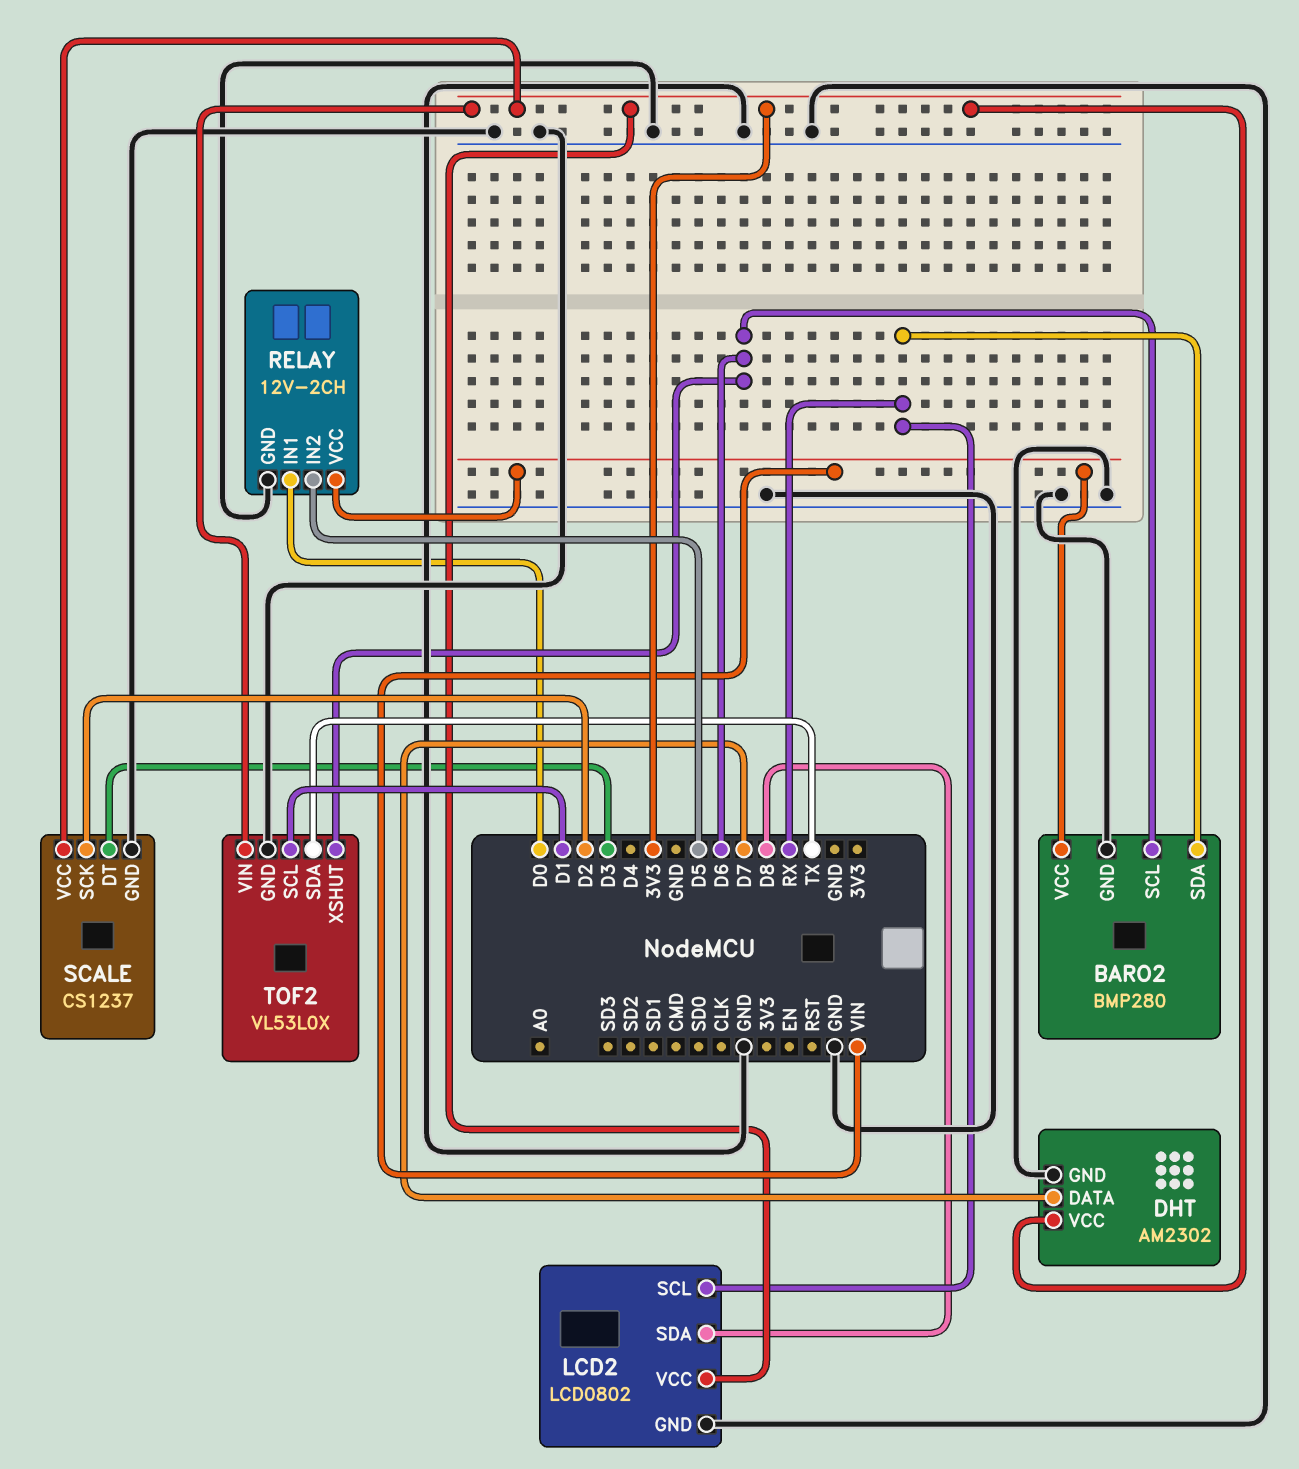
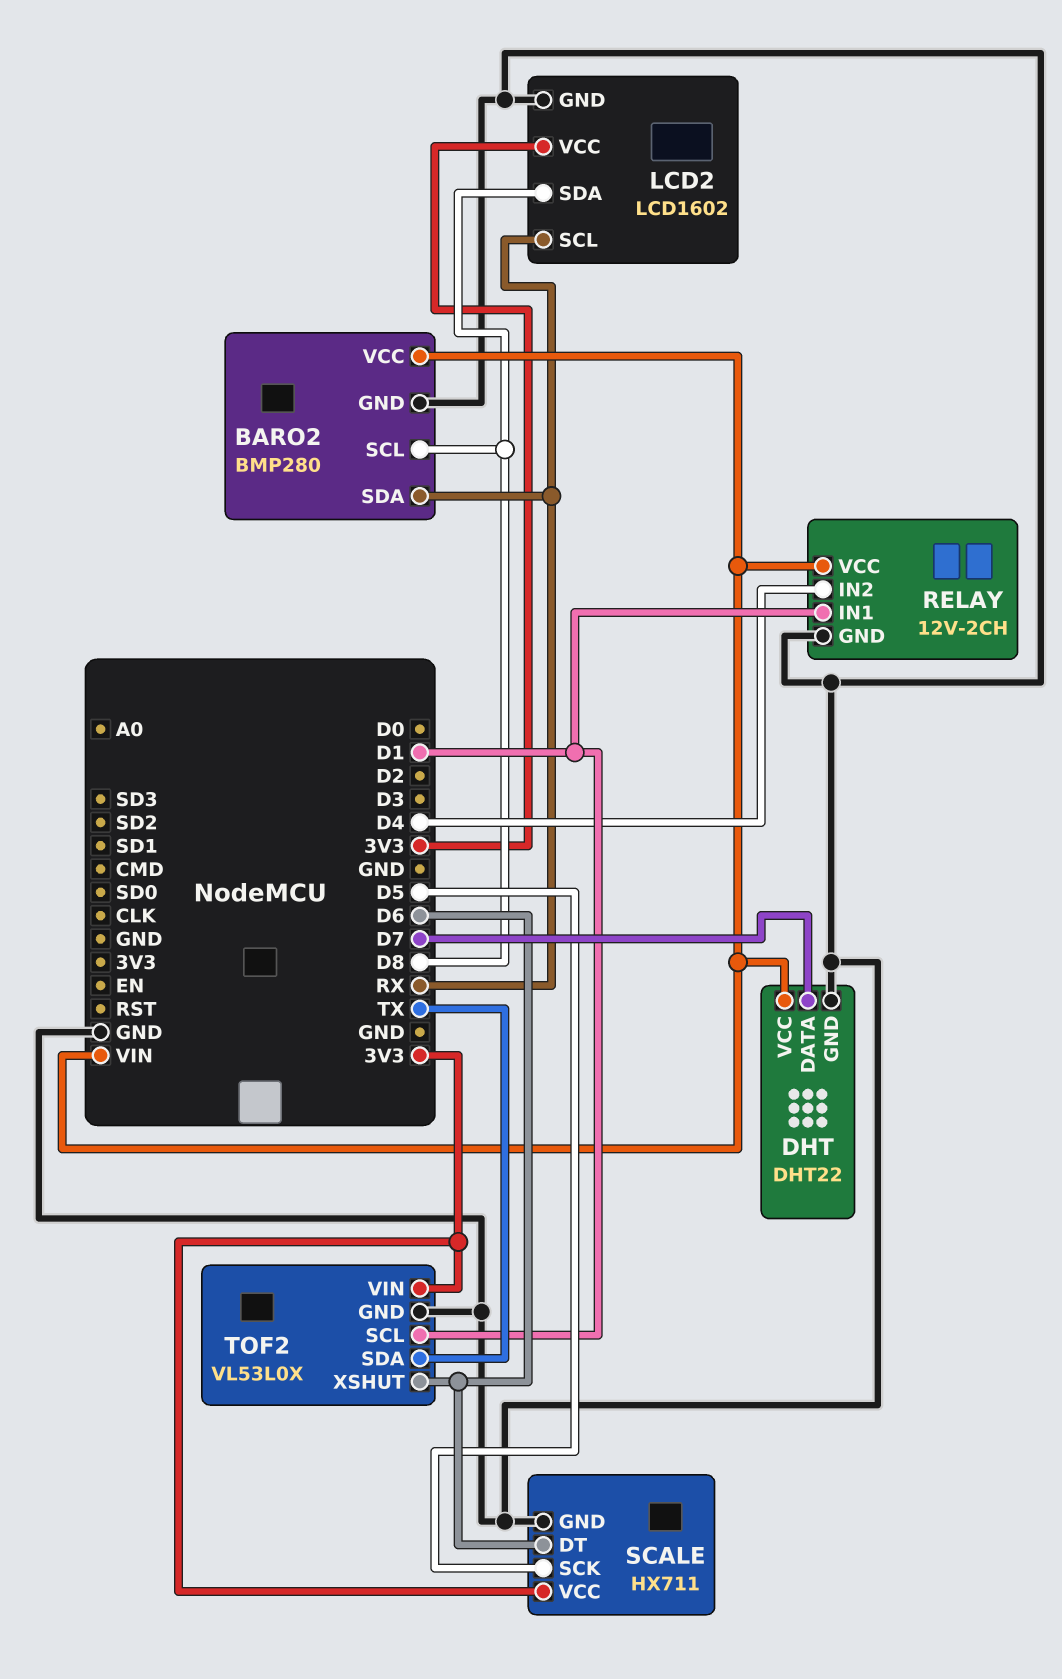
BARO2 pin SCL: D6 -> D8
DHT: AM2302 -> DHT22
DHT pin VCC: 3V3 -> VIN
LCD2: LCD0802 -> LCD1602
RELAY pin IN1: D0 -> D1
RELAY pin IN2: D5 -> D4
SCALE: CS1237 -> HX711
SCALE pin DT: D3 -> D6
SCALE pin SCK: D2 -> D5

